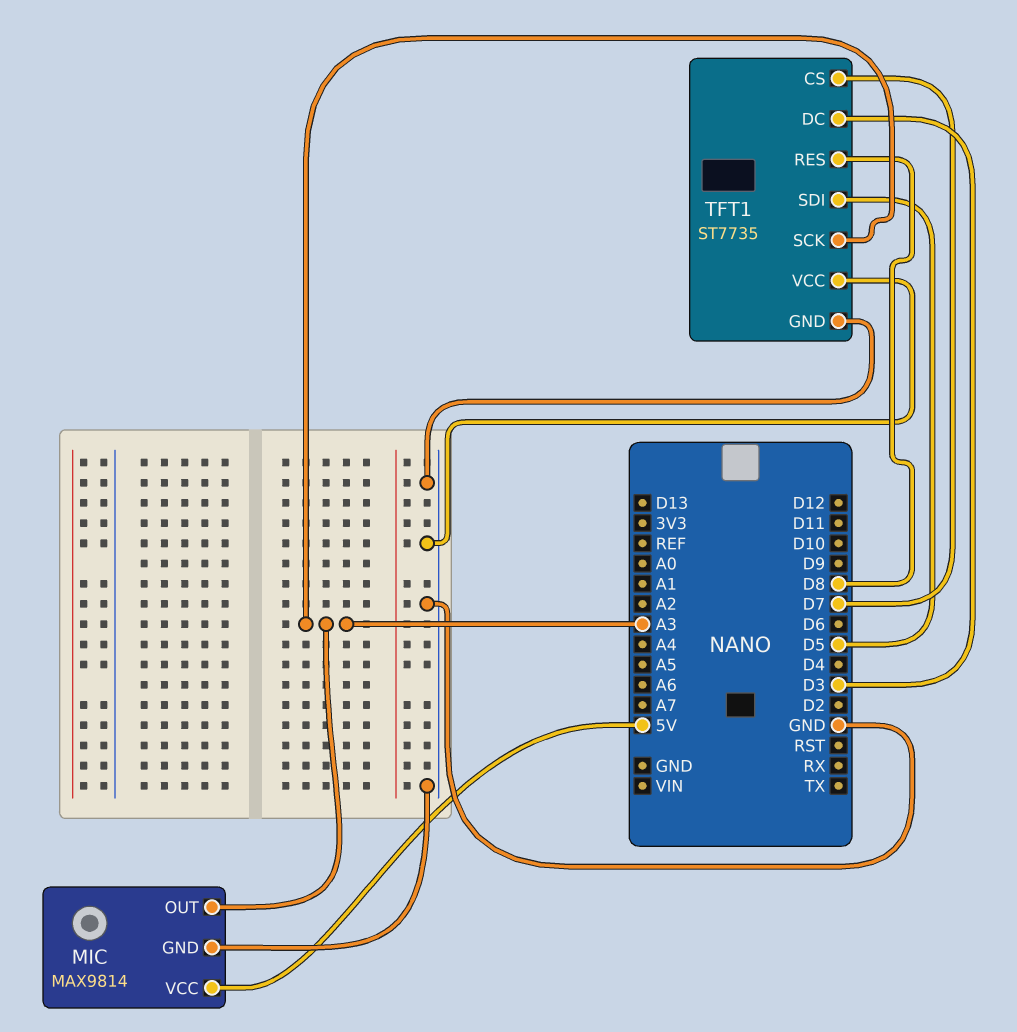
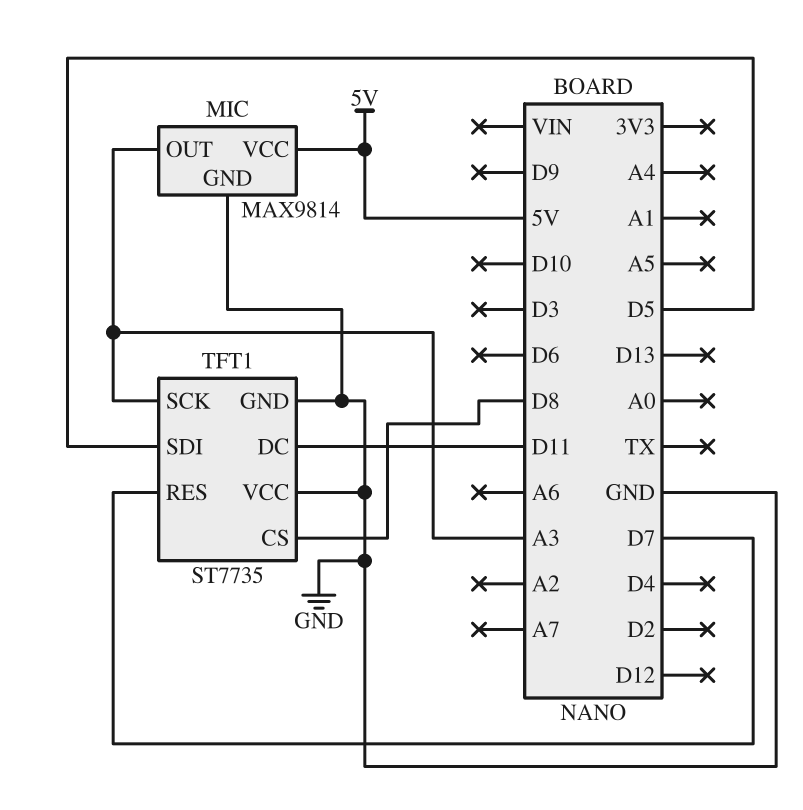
TFT1 pin CS: D7 -> D8
TFT1 pin DC: D3 -> D11
TFT1 pin RES: D8 -> D7

